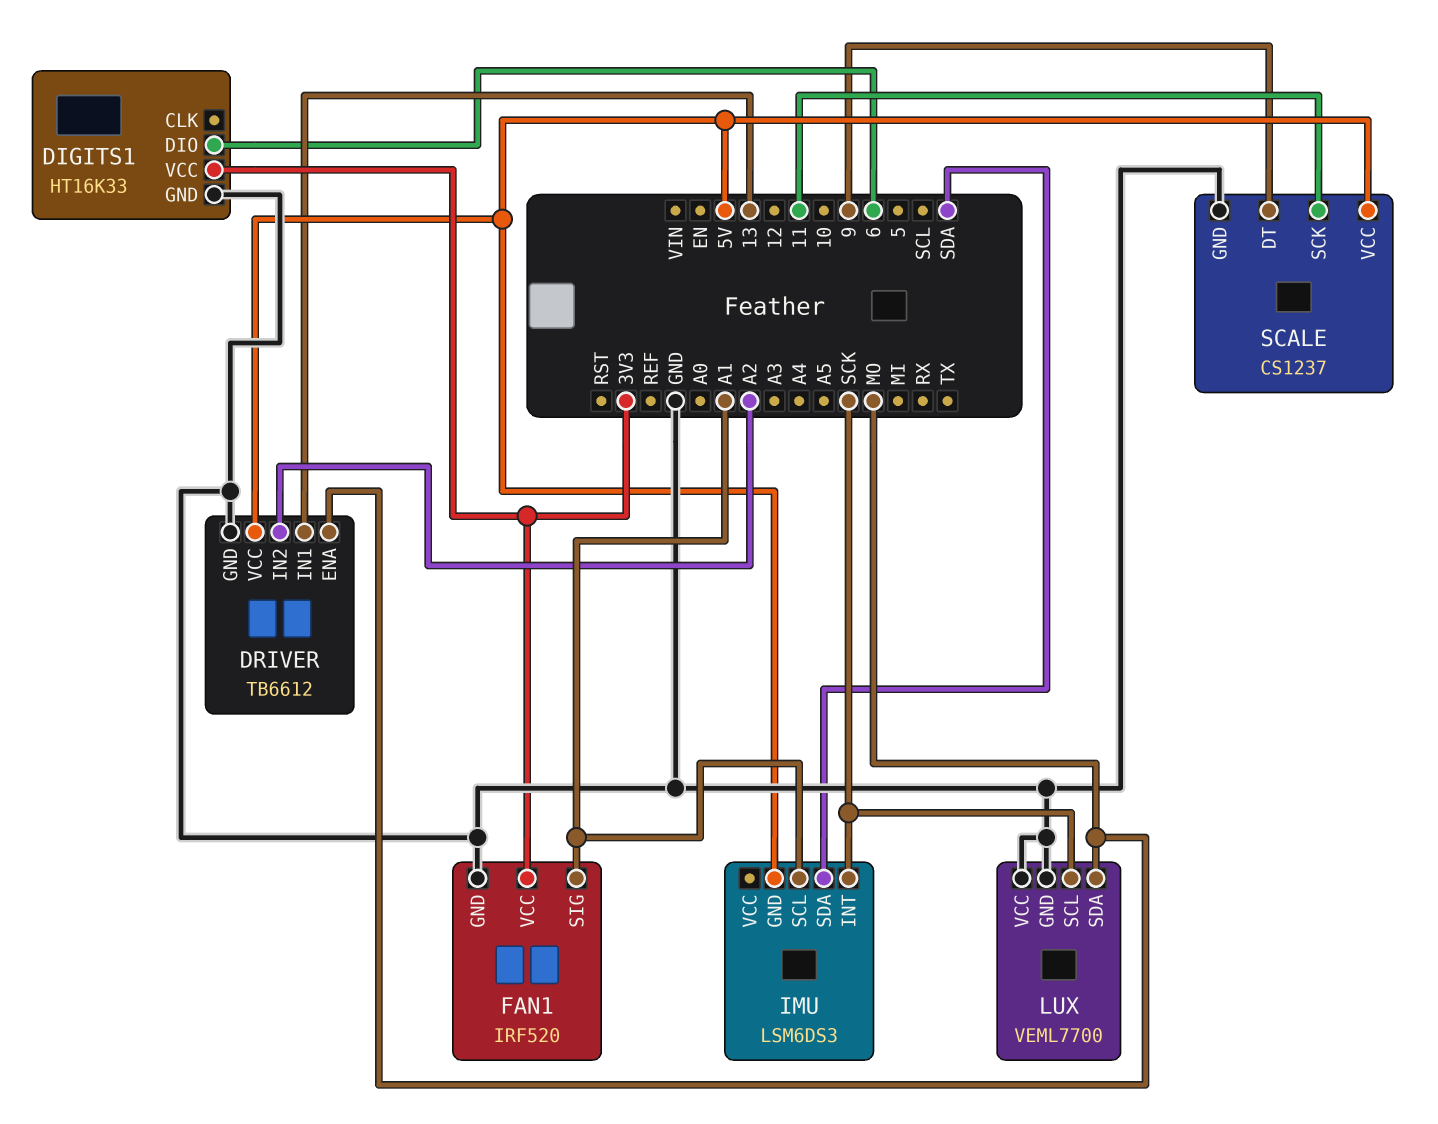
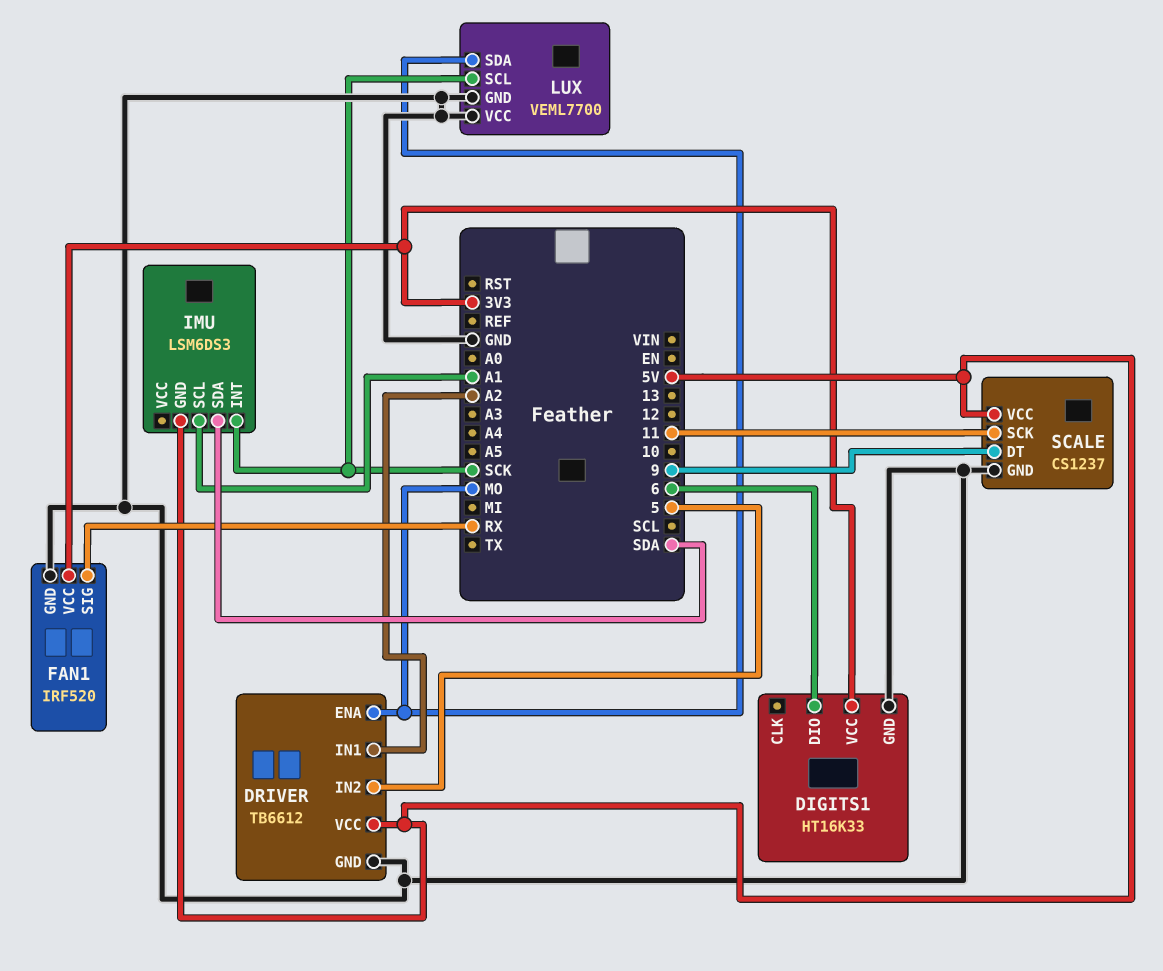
DRIVER pin IN1: 13 -> A2
DRIVER pin IN2: A2 -> 5
FAN1 pin SIG: A1 -> RX

